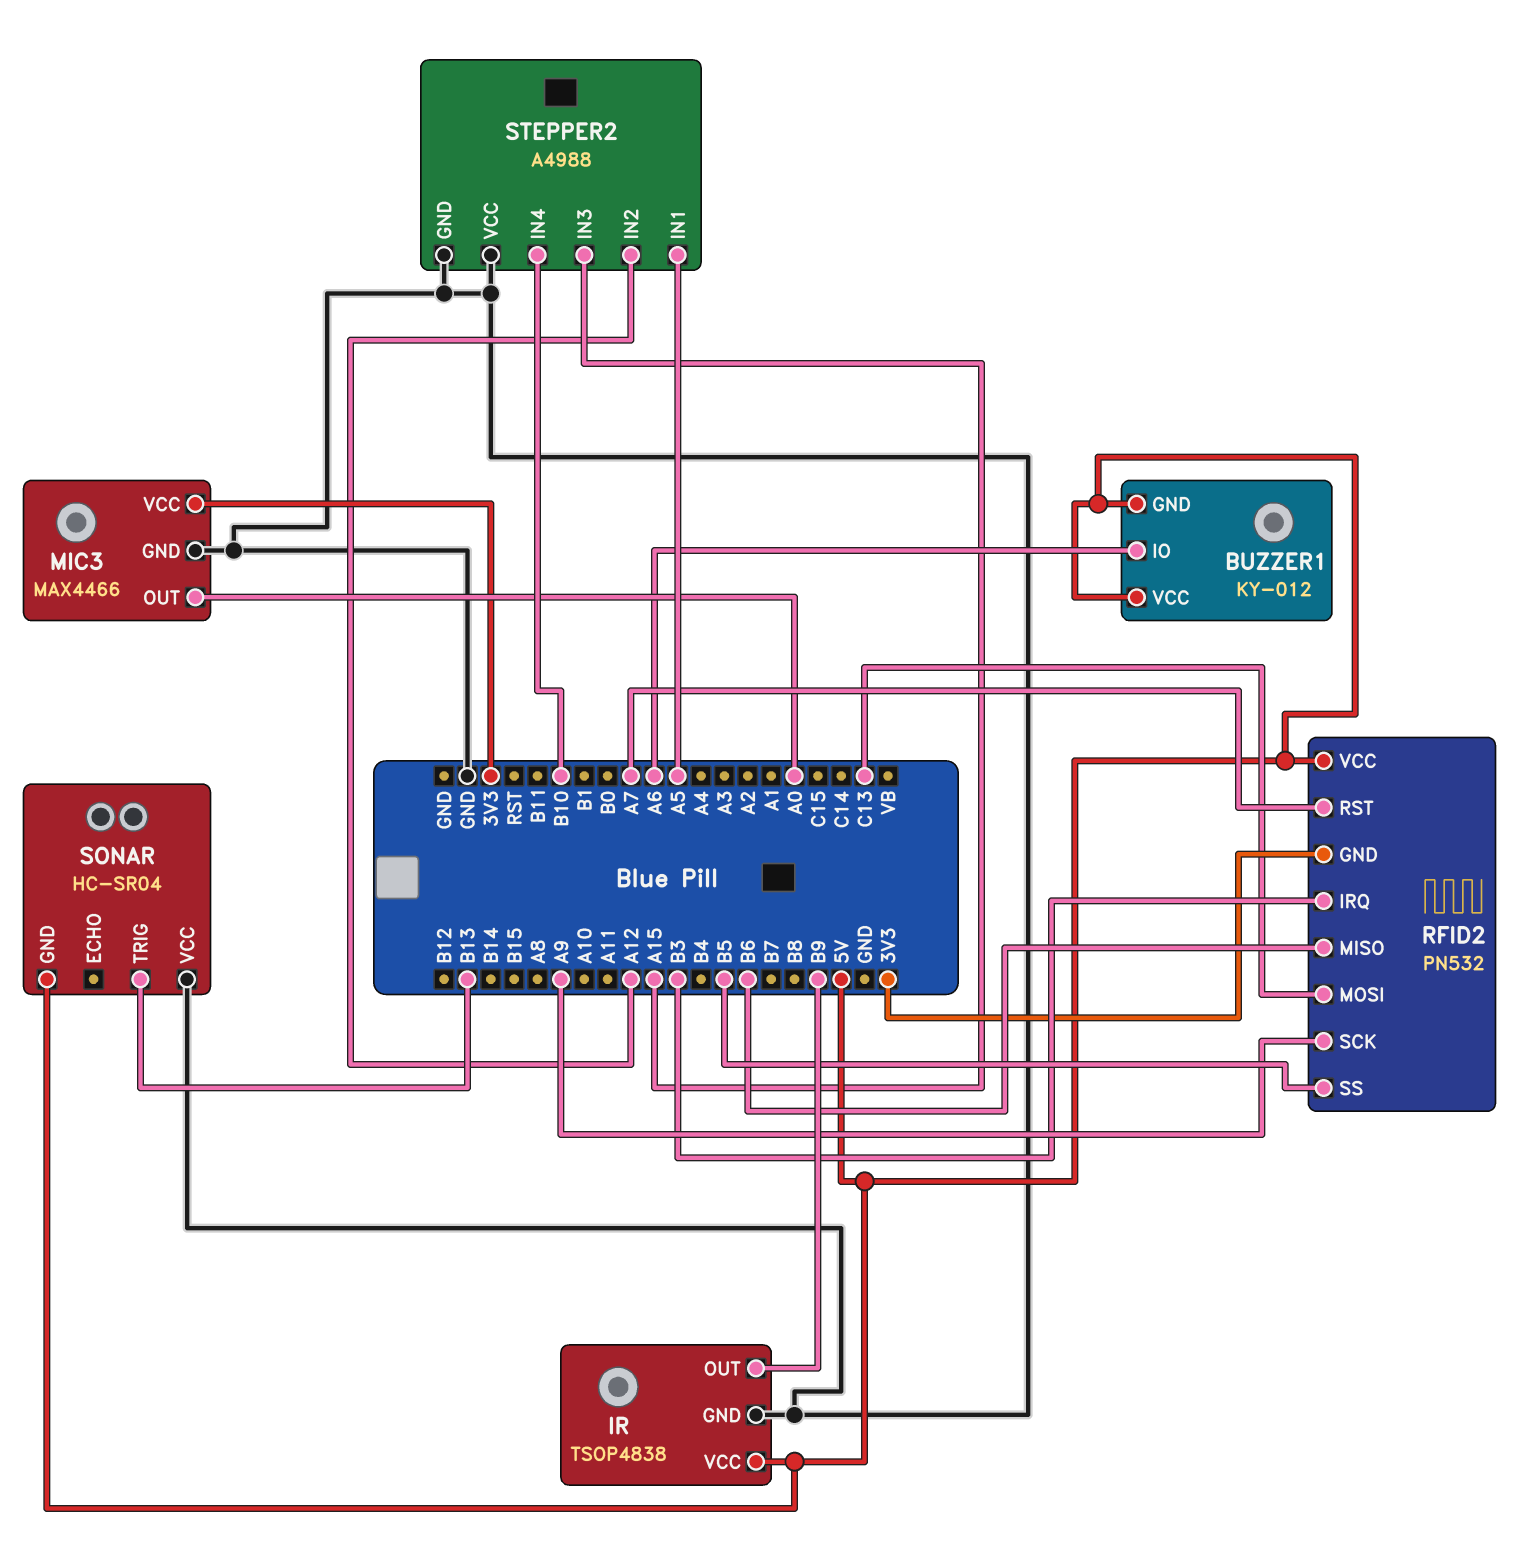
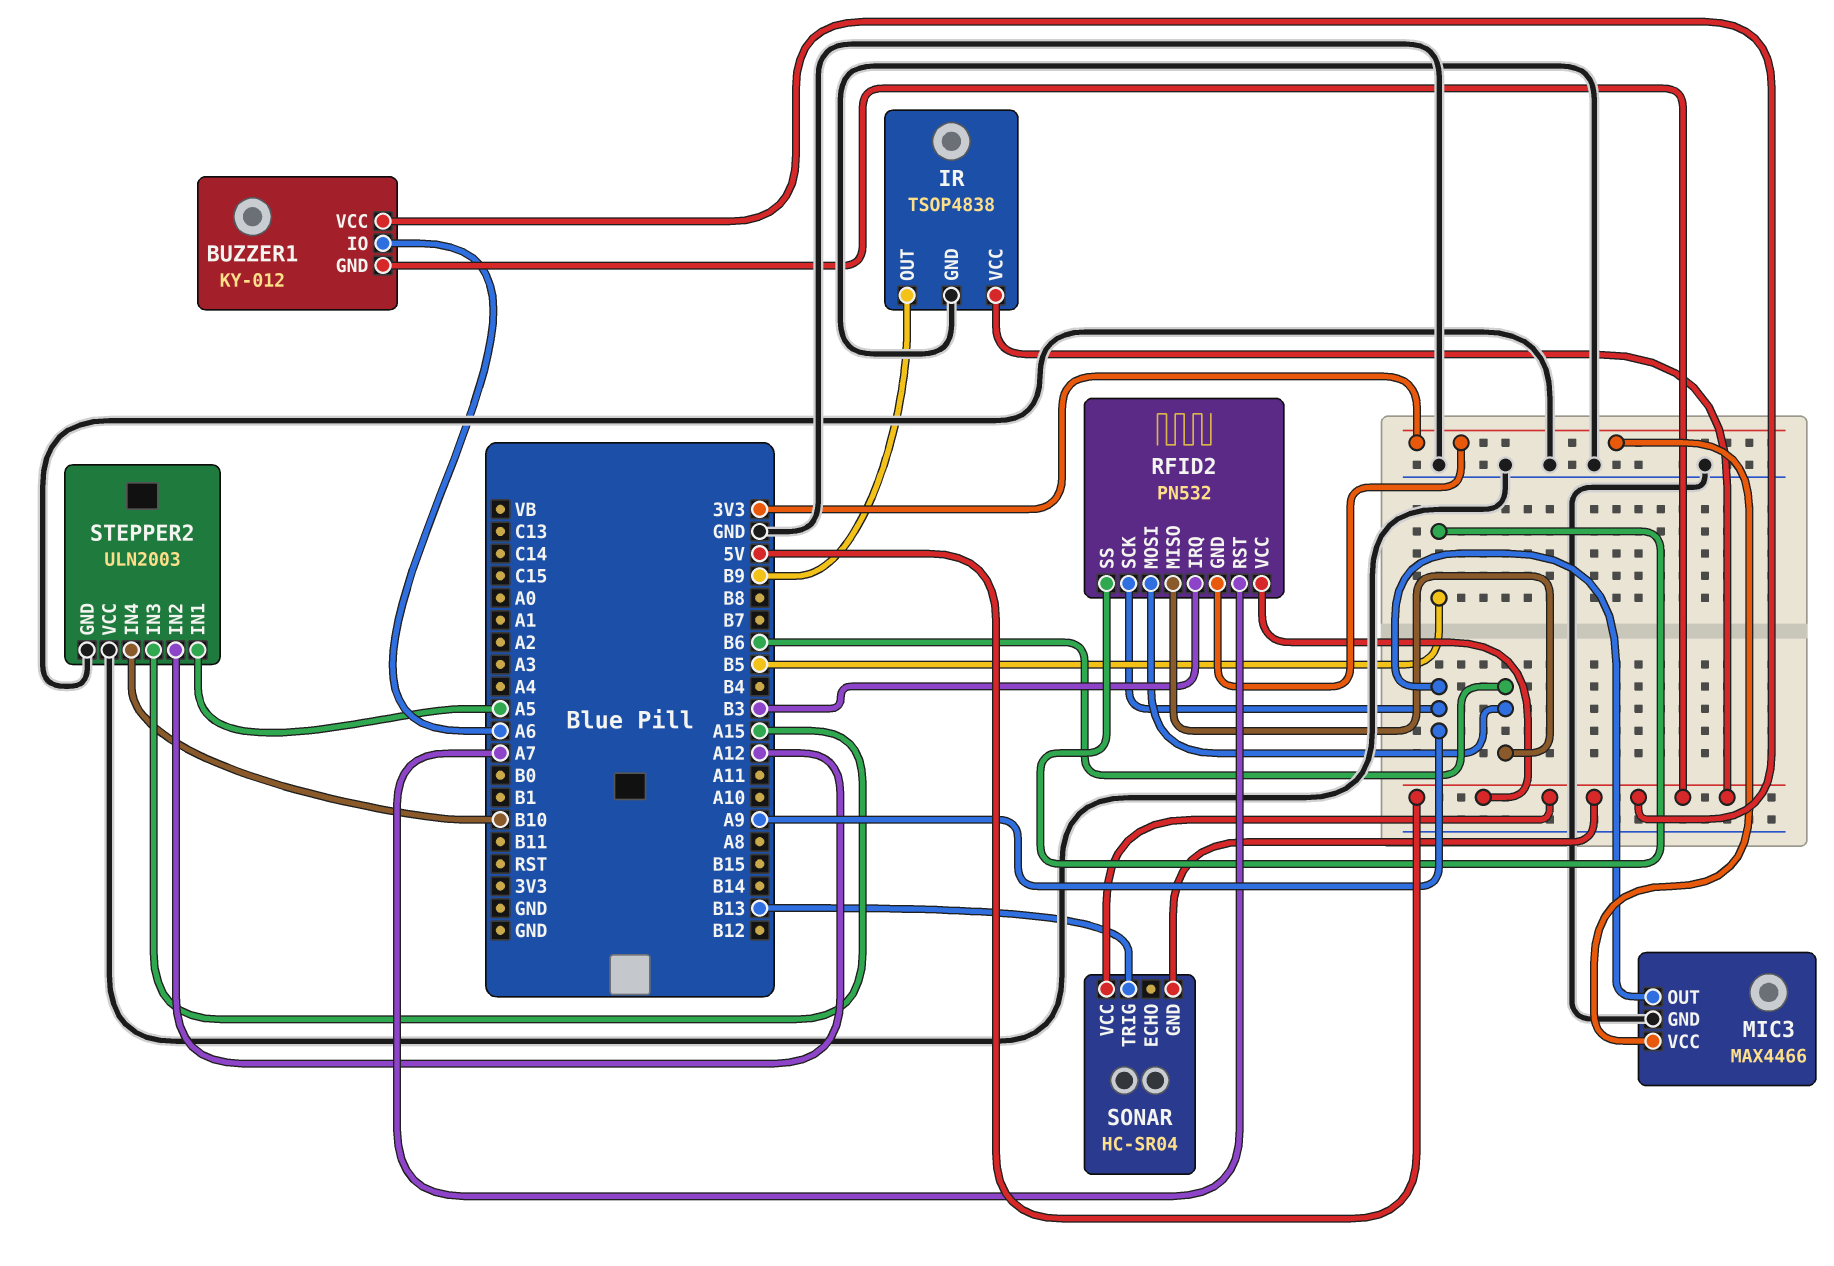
MIC3 pin OUT: A0 -> A9
RFID2 pin MOSI: C13 -> B6
SONAR pin VCC: GND -> 5V
STEPPER2: A4988 -> ULN2003

